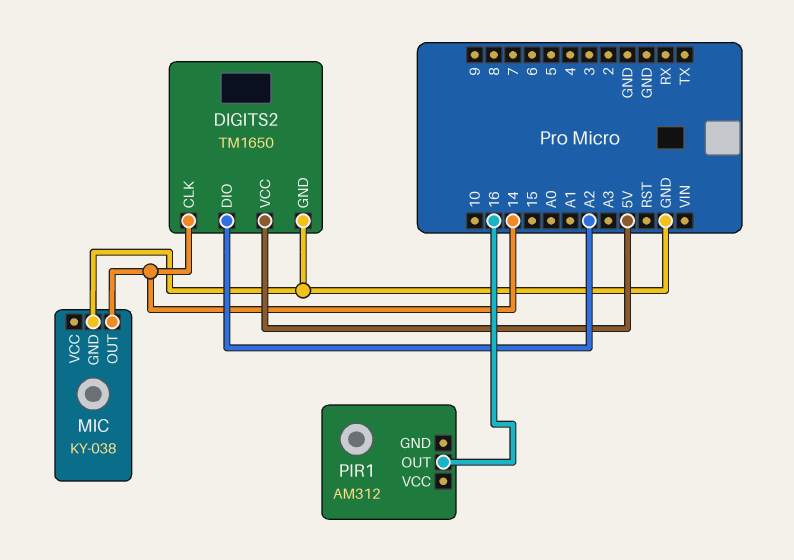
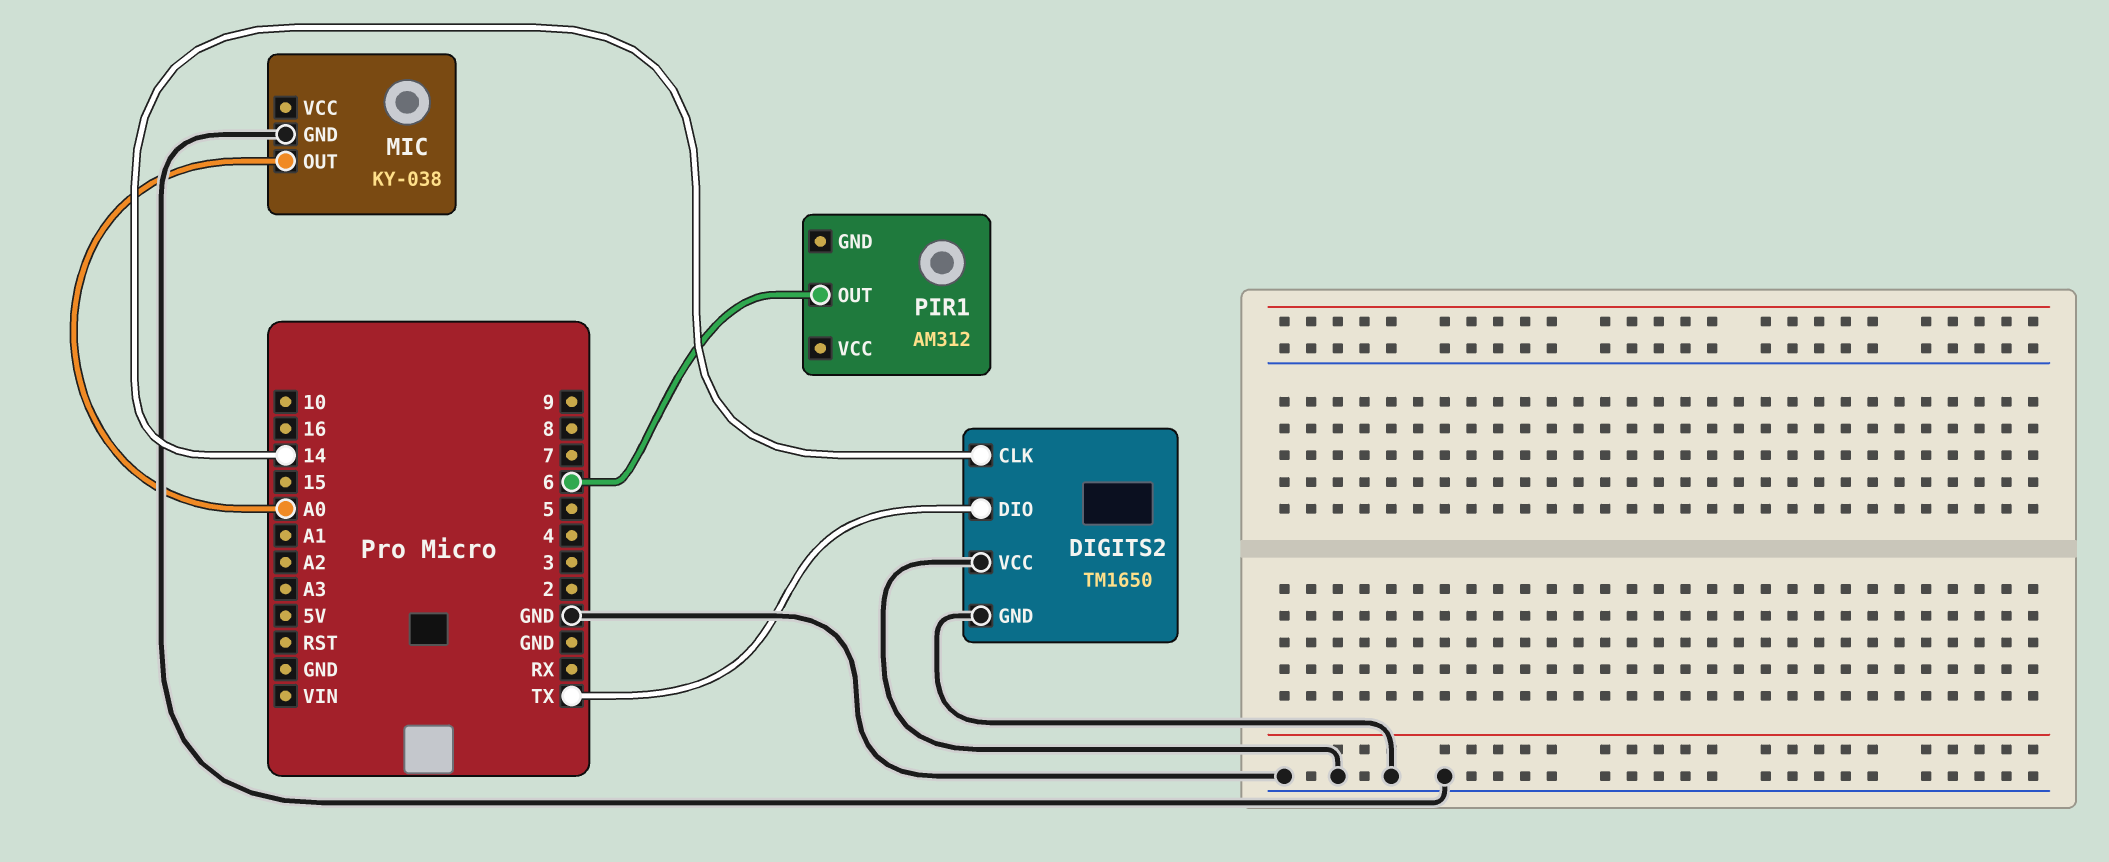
DIGITS2 pin DIO: A2 -> TX
DIGITS2 pin VCC: 5V -> GND
MIC pin OUT: 14 -> A0
PIR1 pin OUT: 16 -> 6

